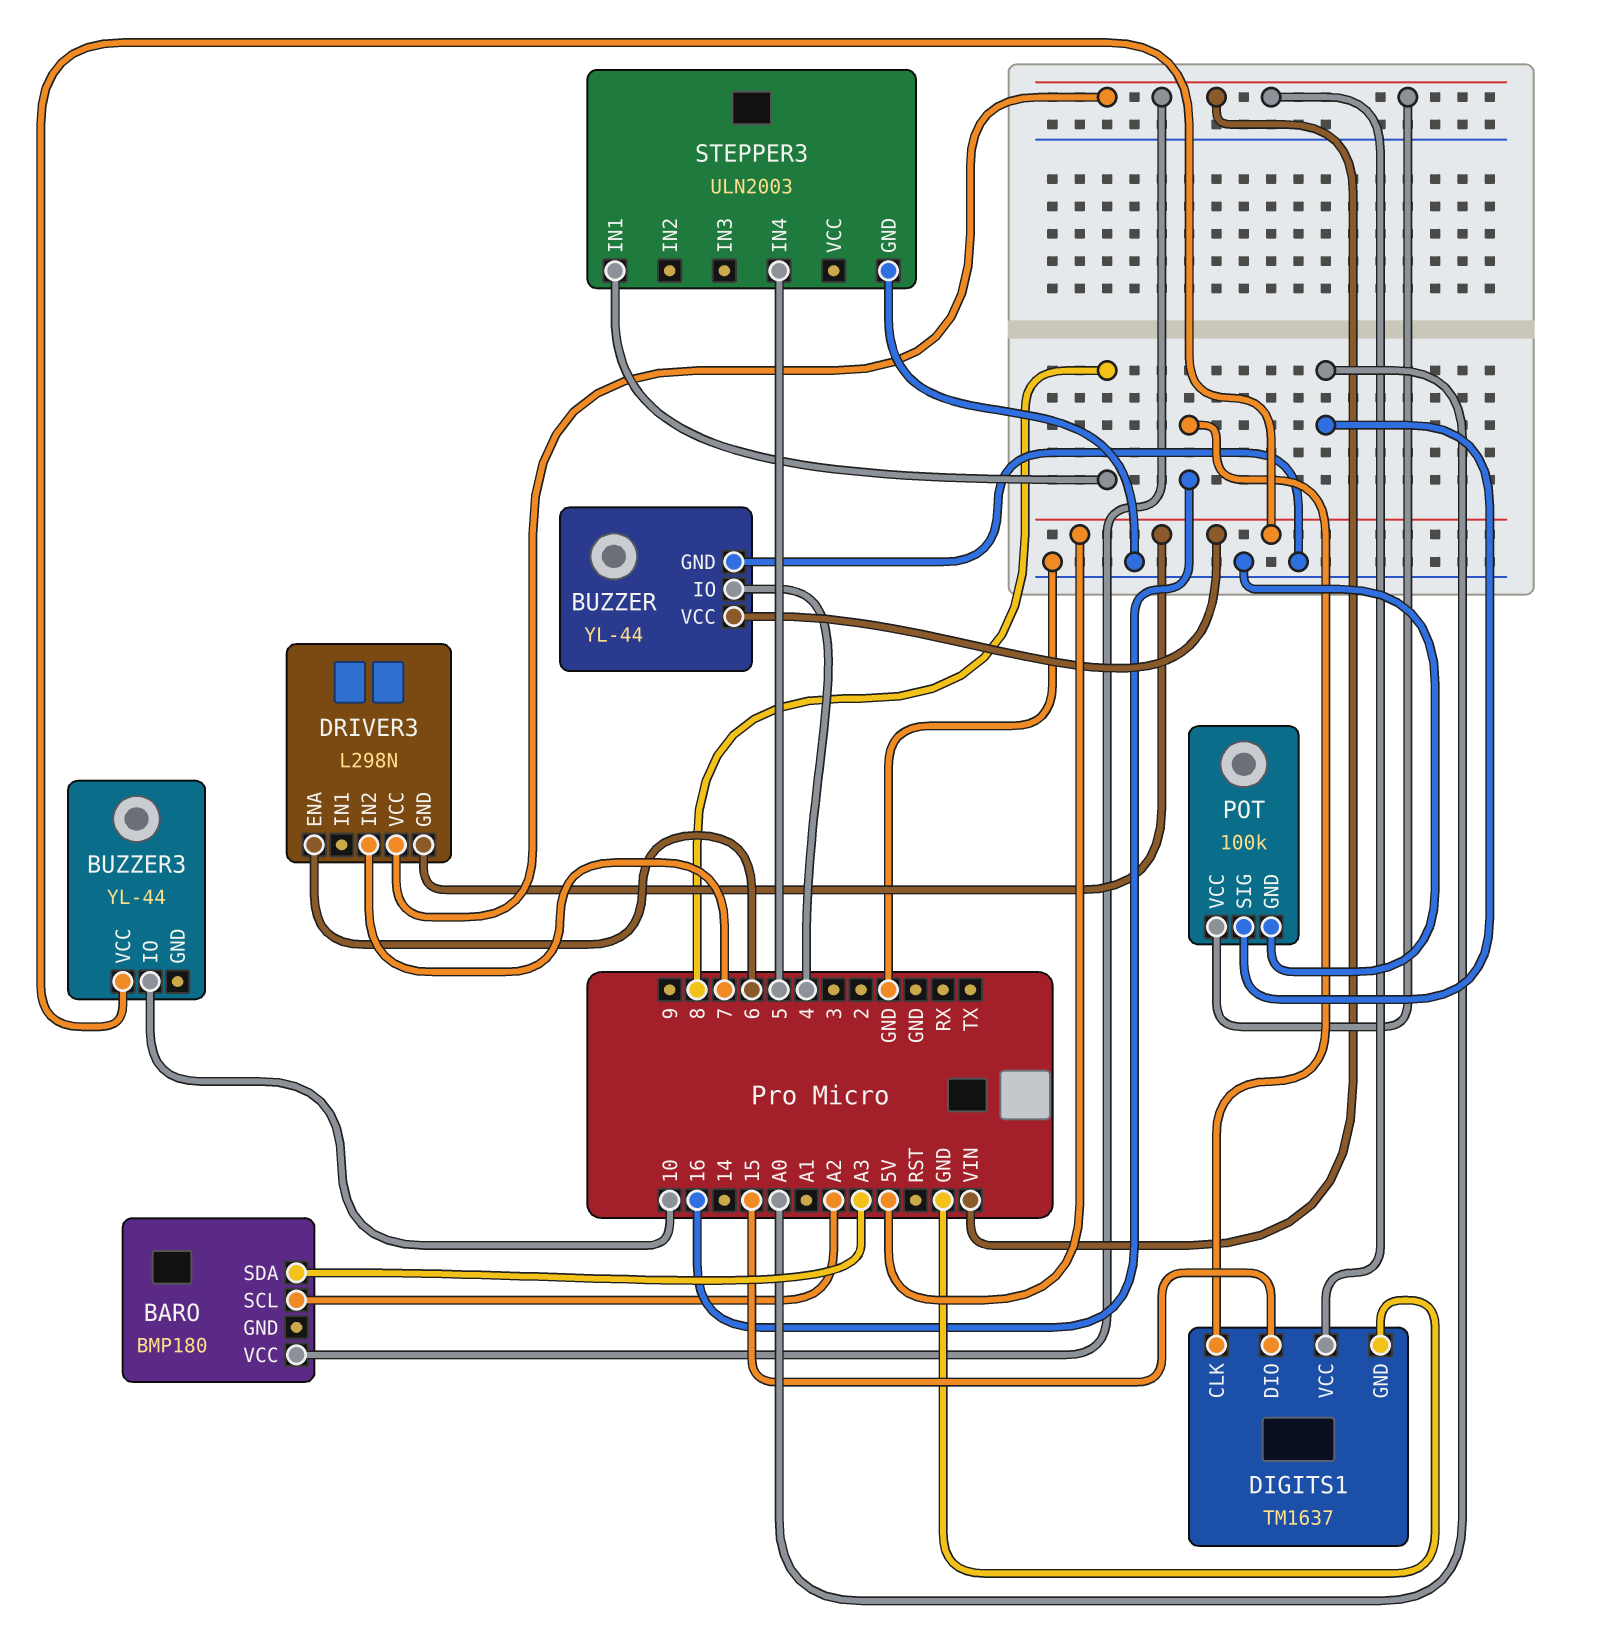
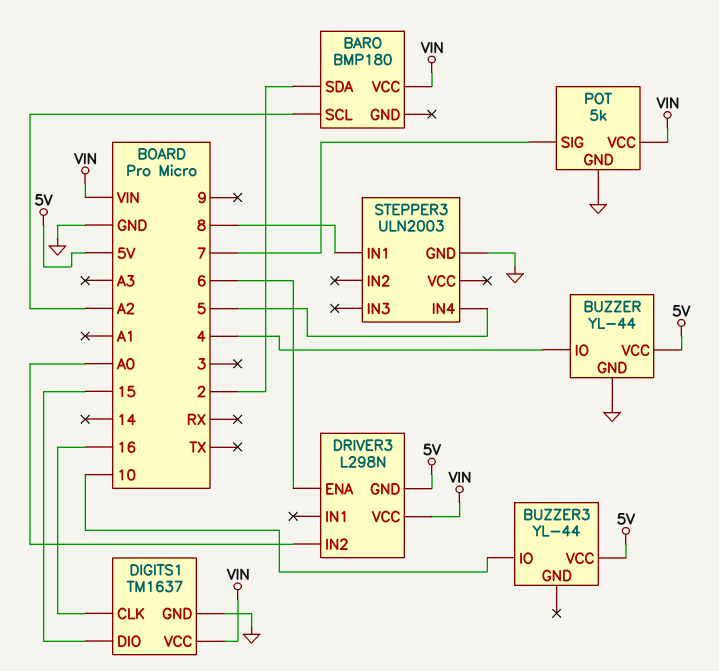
BARO pin SDA: A3 -> 2
DRIVER3 pin IN2: 7 -> A0
POT: 100k -> 5k
POT pin SIG: A0 -> 7

